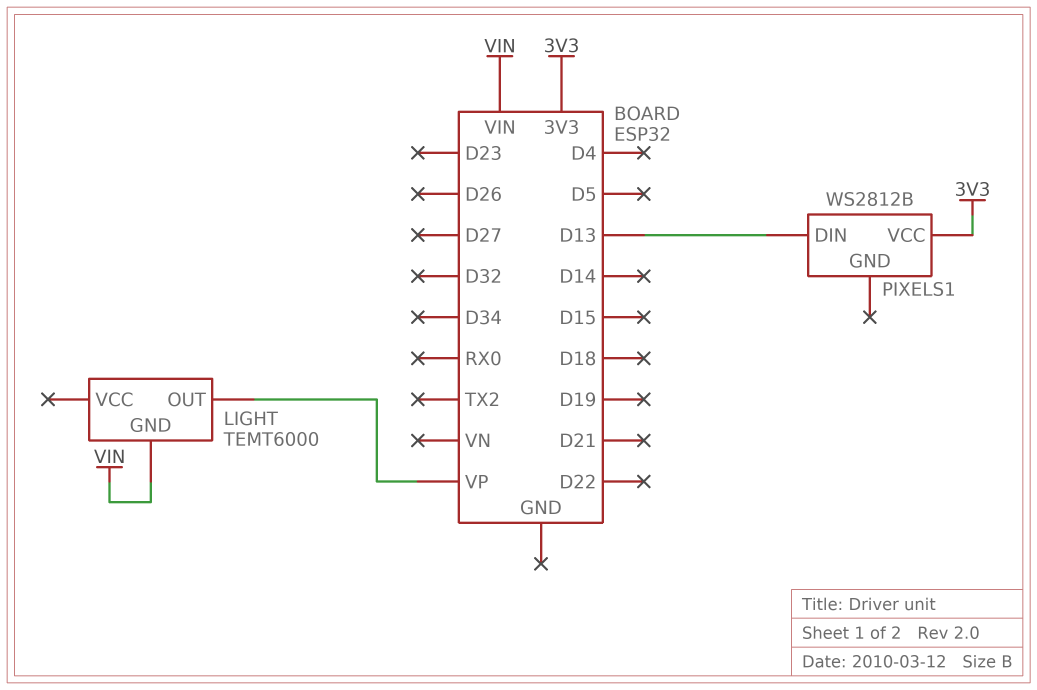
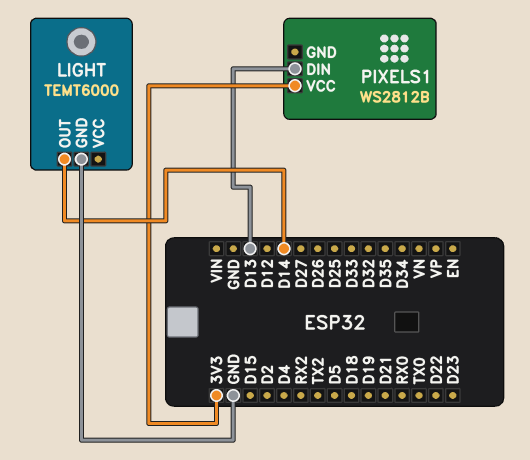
LIGHT pin GND: VIN -> GND
LIGHT pin OUT: VP -> D14

